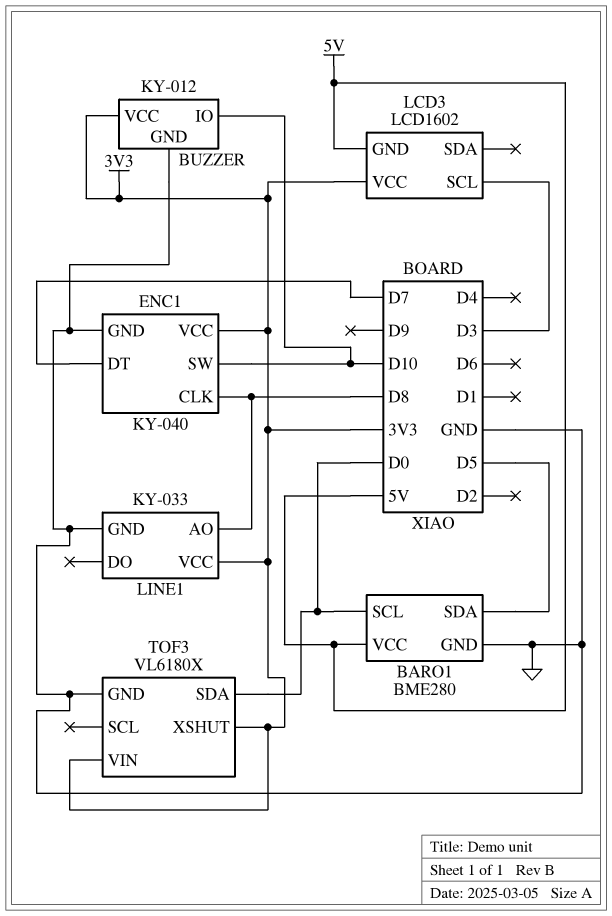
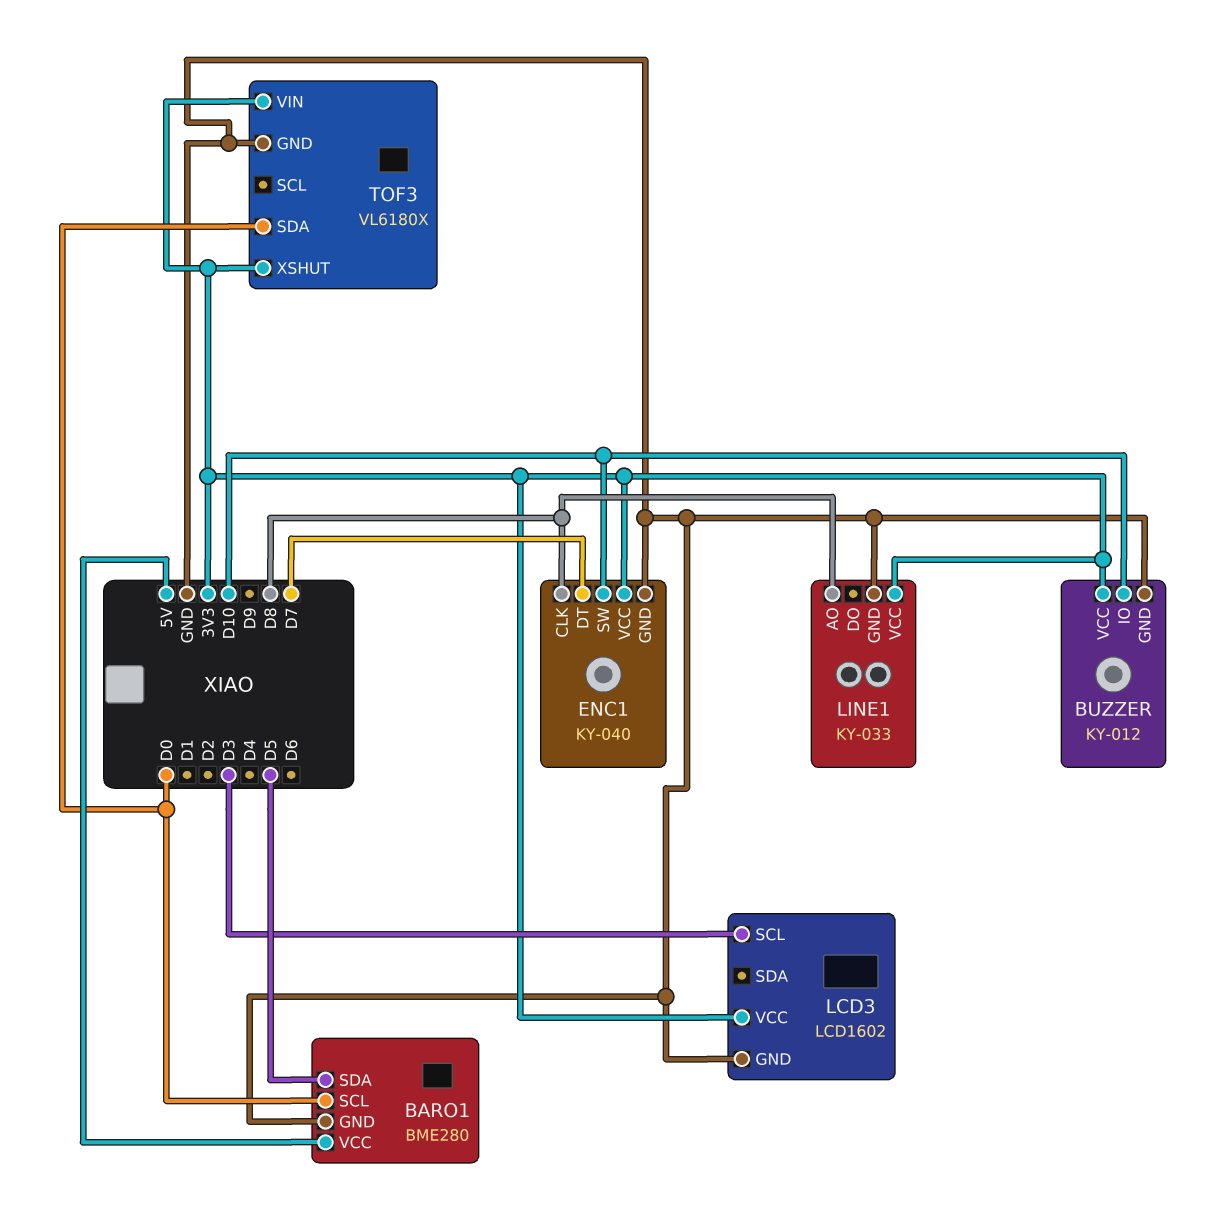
LCD3 pin GND: 5V -> GND

